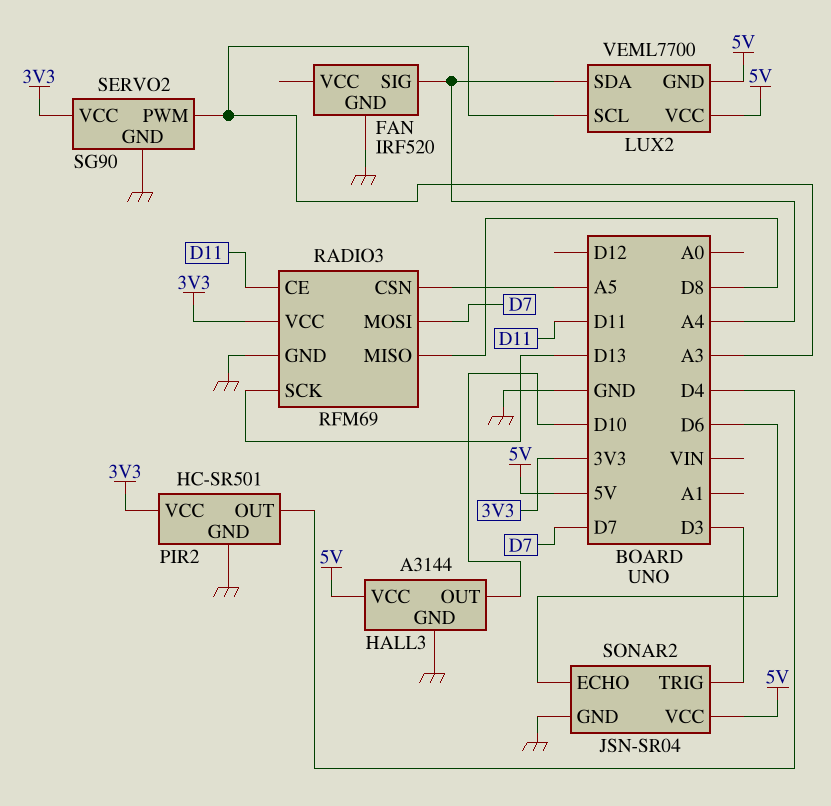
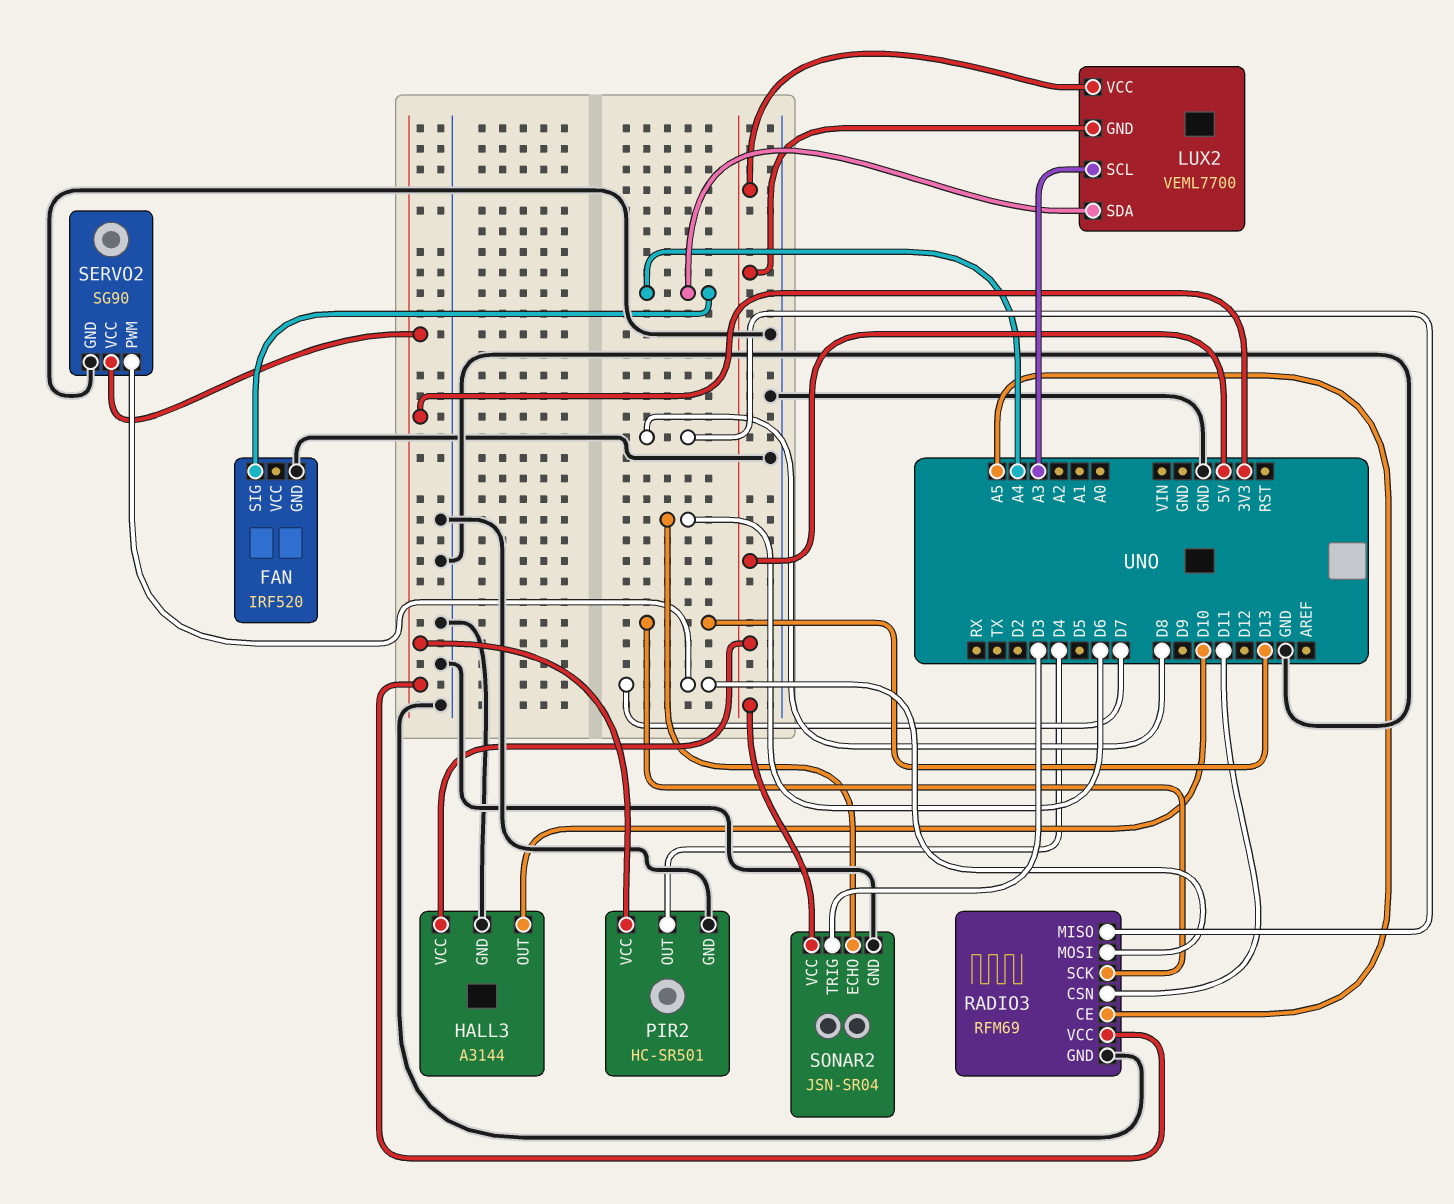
RADIO3 pin CE: D11 -> A5
RADIO3 pin CSN: A5 -> D11
SERVO2 pin PWM: A3 -> D7

